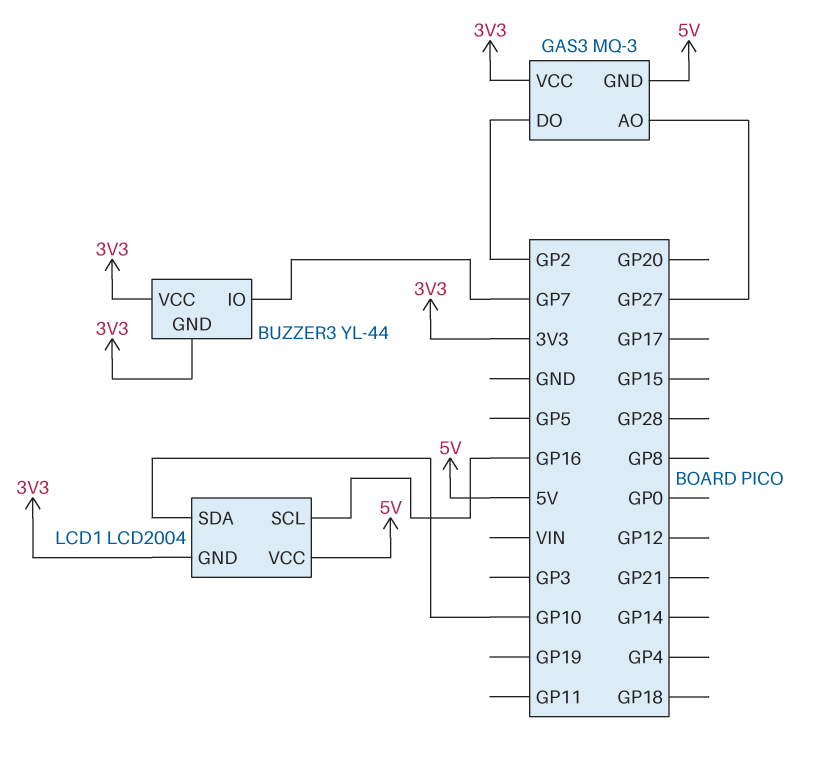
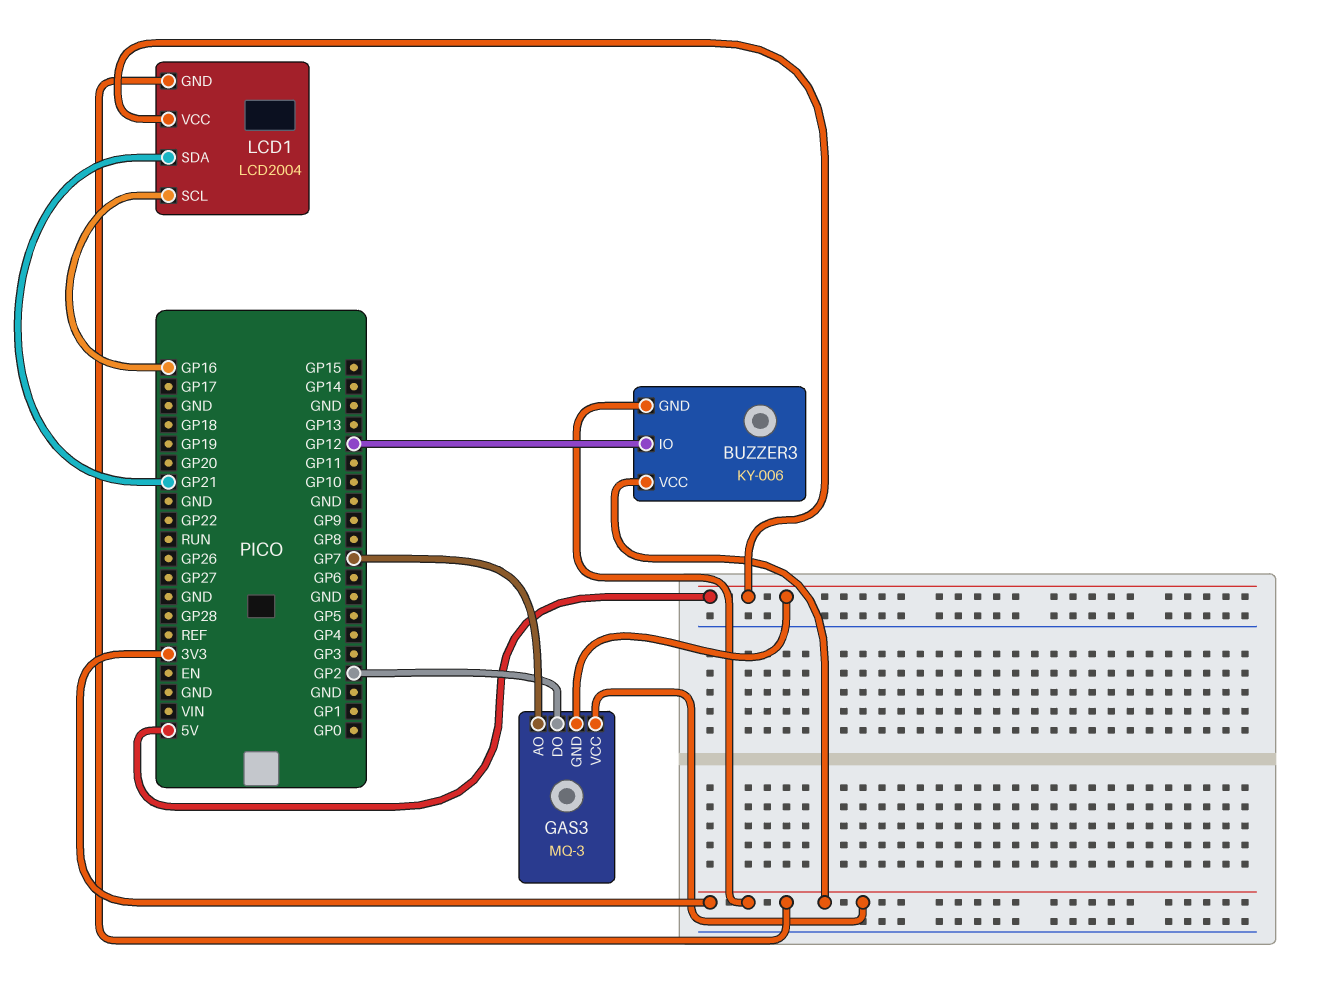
BUZZER3: YL-44 -> KY-006
BUZZER3 pin IO: GP7 -> GP12
GAS3 pin AO: GP27 -> GP7
LCD1 pin SDA: GP10 -> GP21

